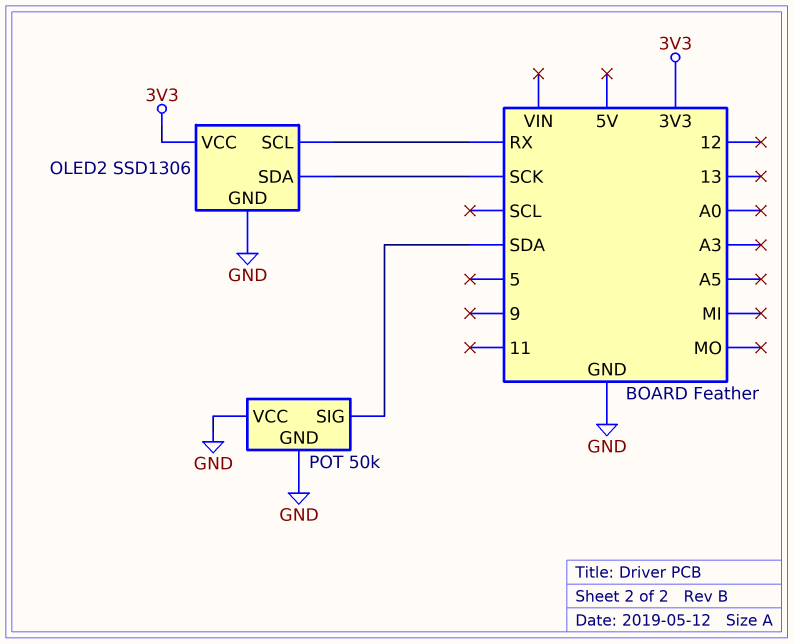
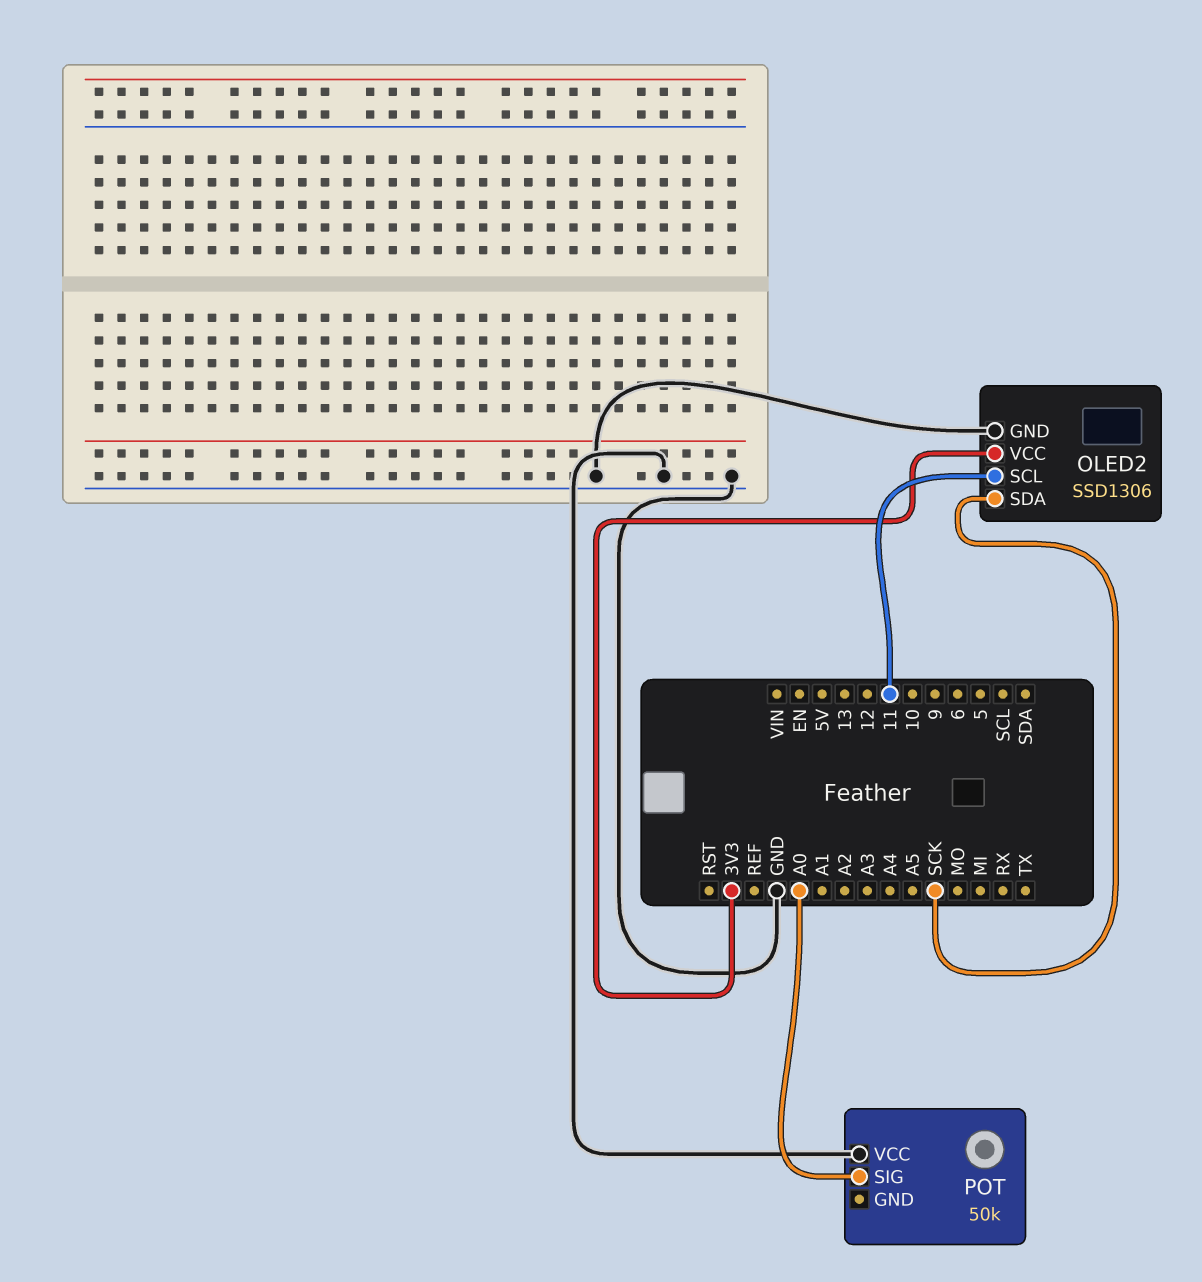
OLED2 pin SCL: RX -> 11
POT pin GND: GND -> none
POT pin SIG: SDA -> A0

